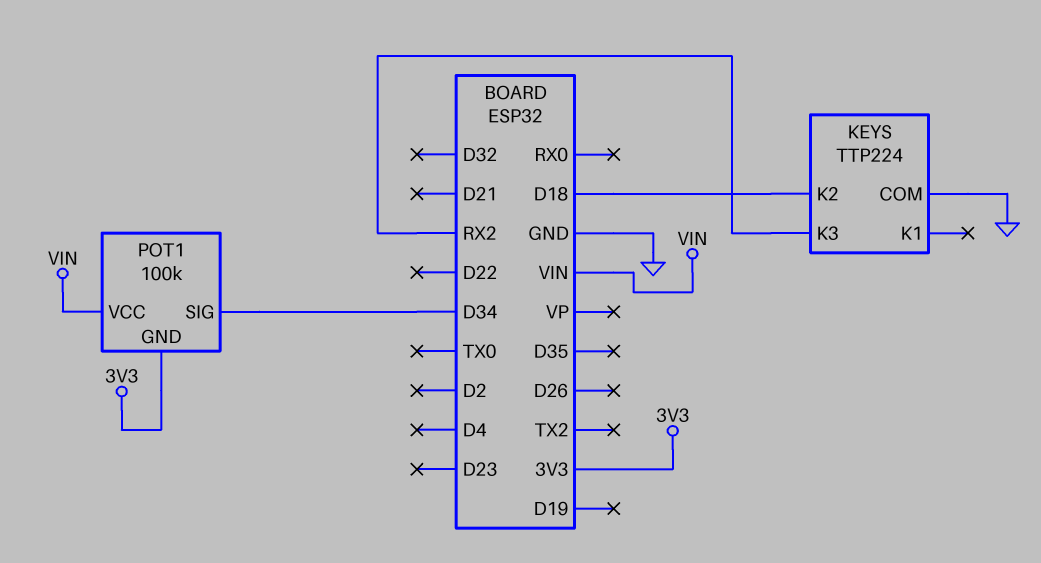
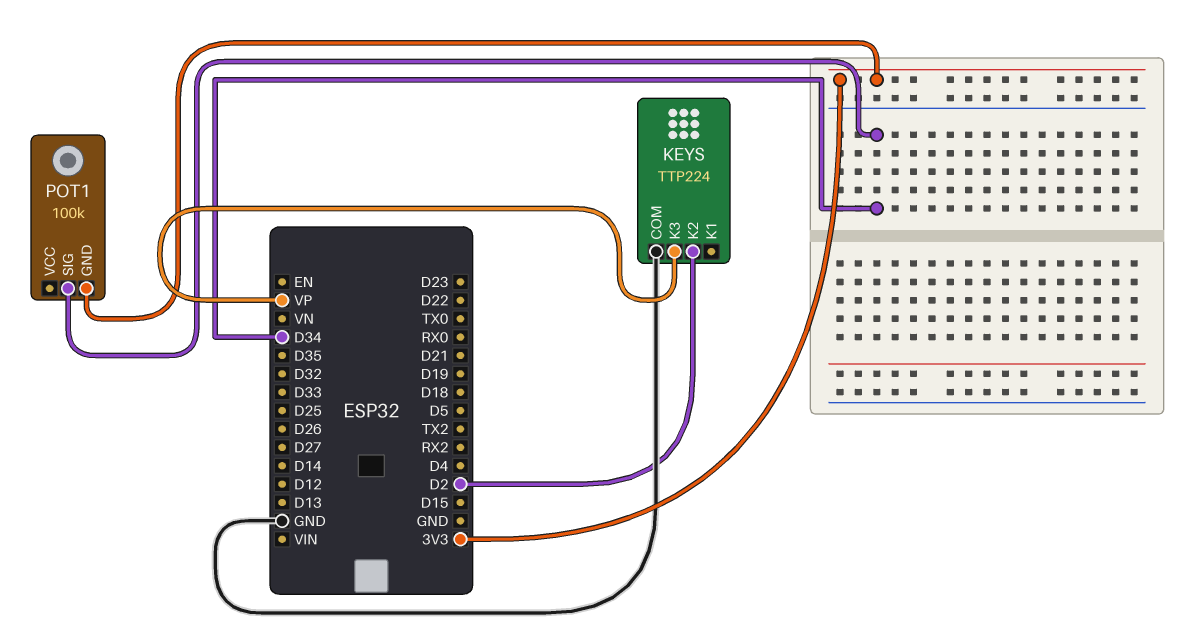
KEYS pin K2: D18 -> D2
KEYS pin K3: RX2 -> VP
POT1 pin VCC: VIN -> none

